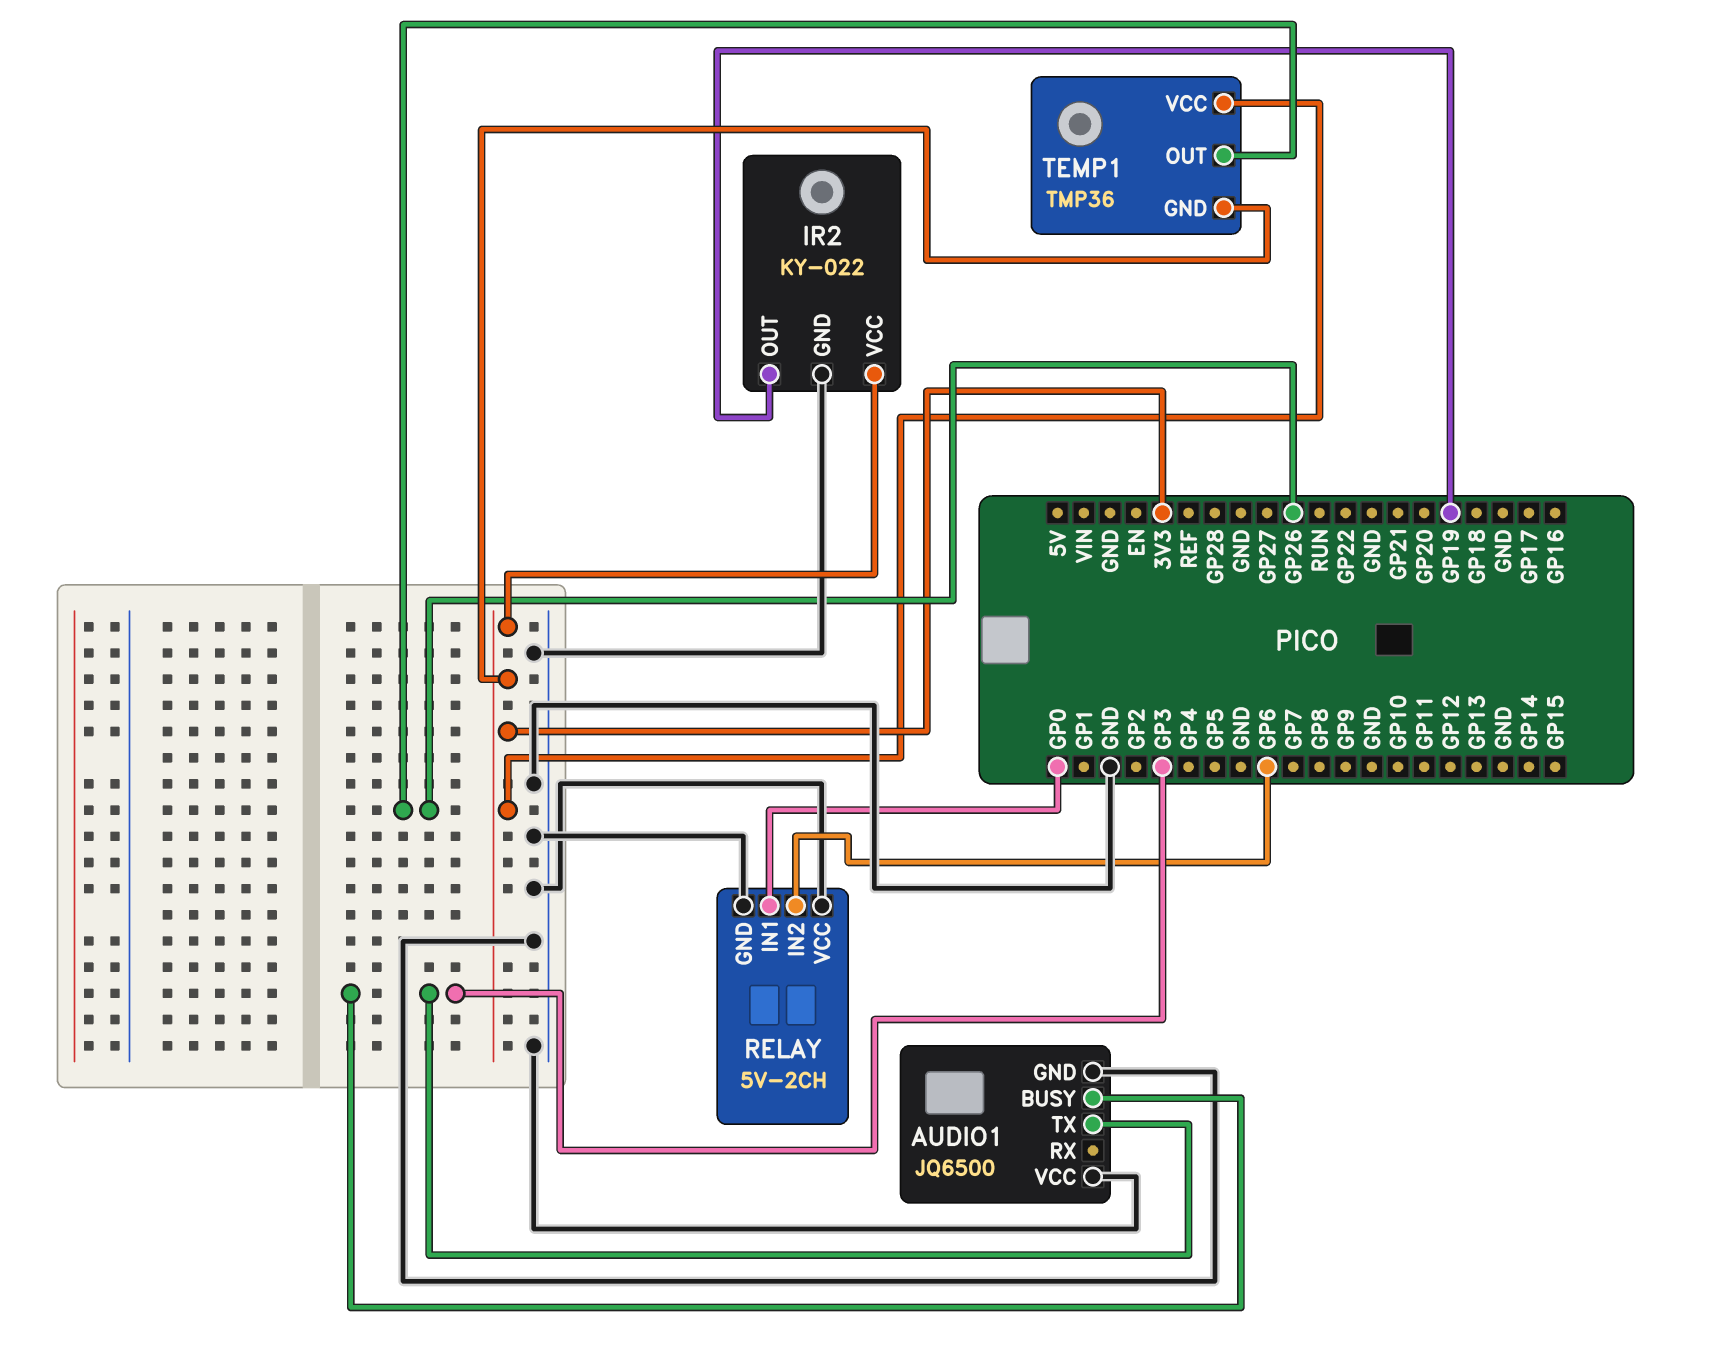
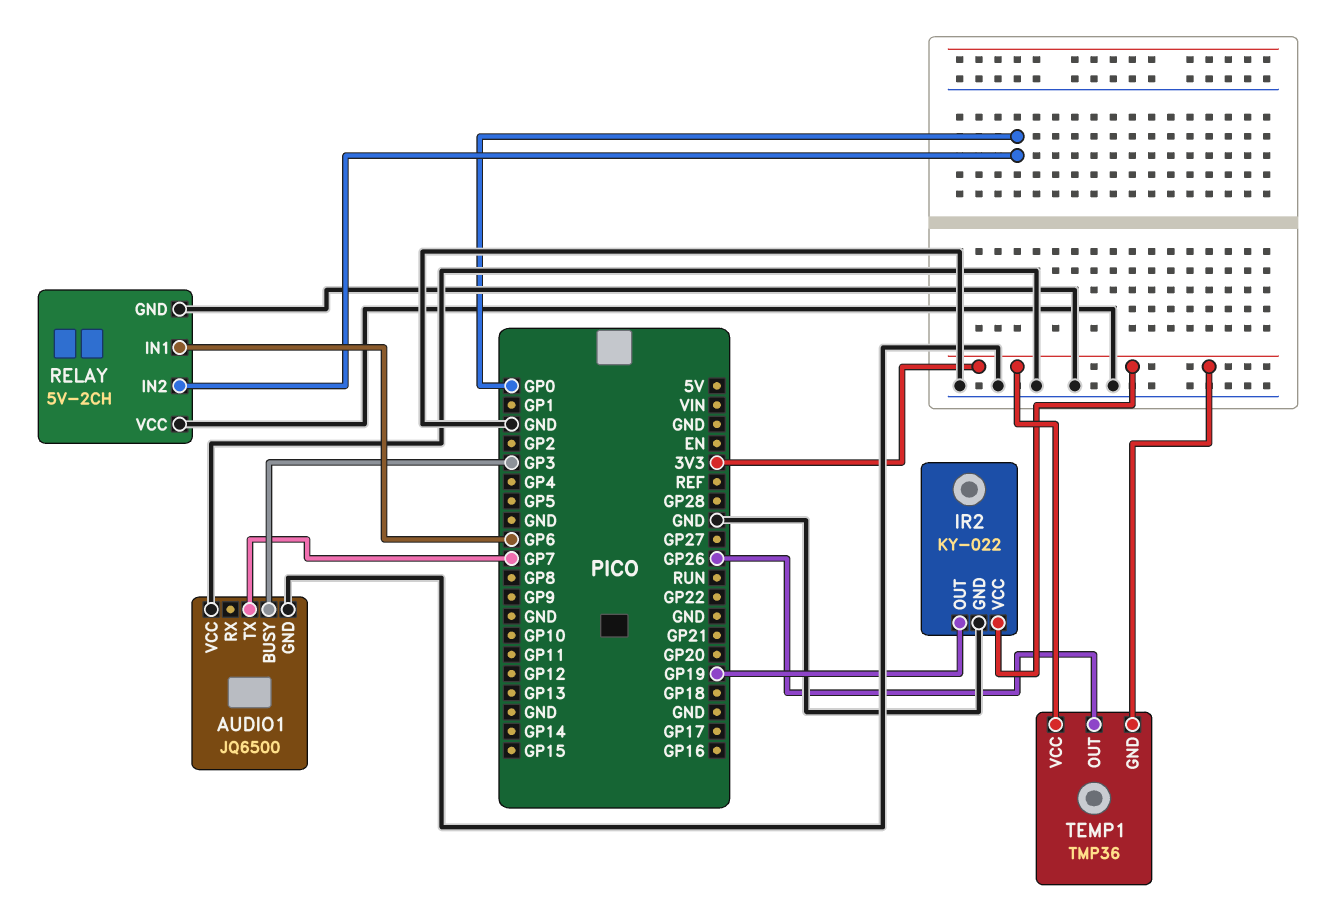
AUDIO1 pin TX: GP3 -> GP7
RELAY pin IN1: GP0 -> GP6
RELAY pin IN2: GP6 -> GP0

